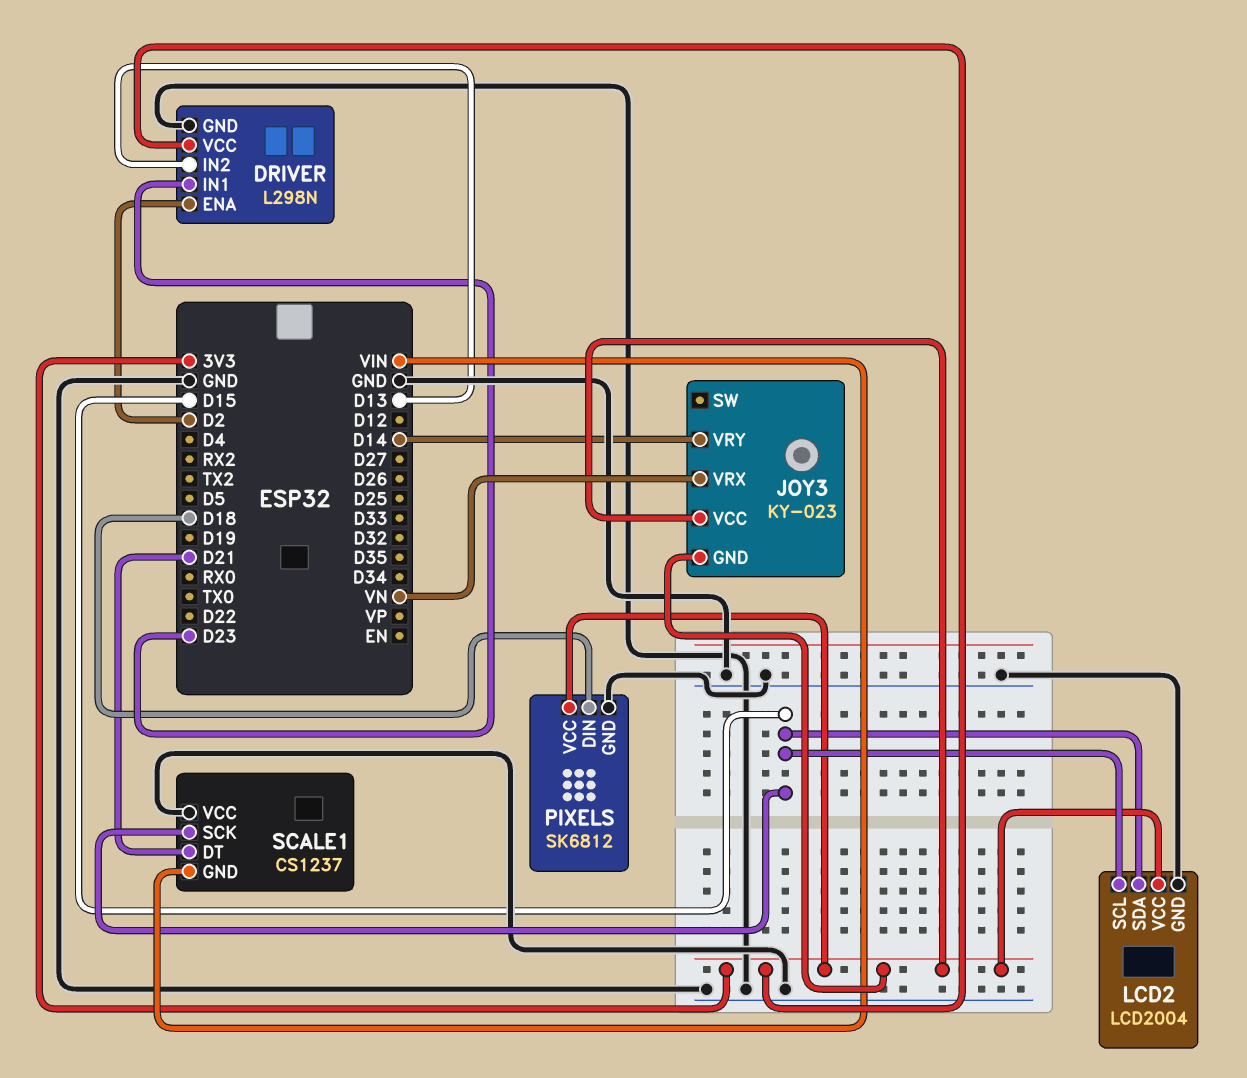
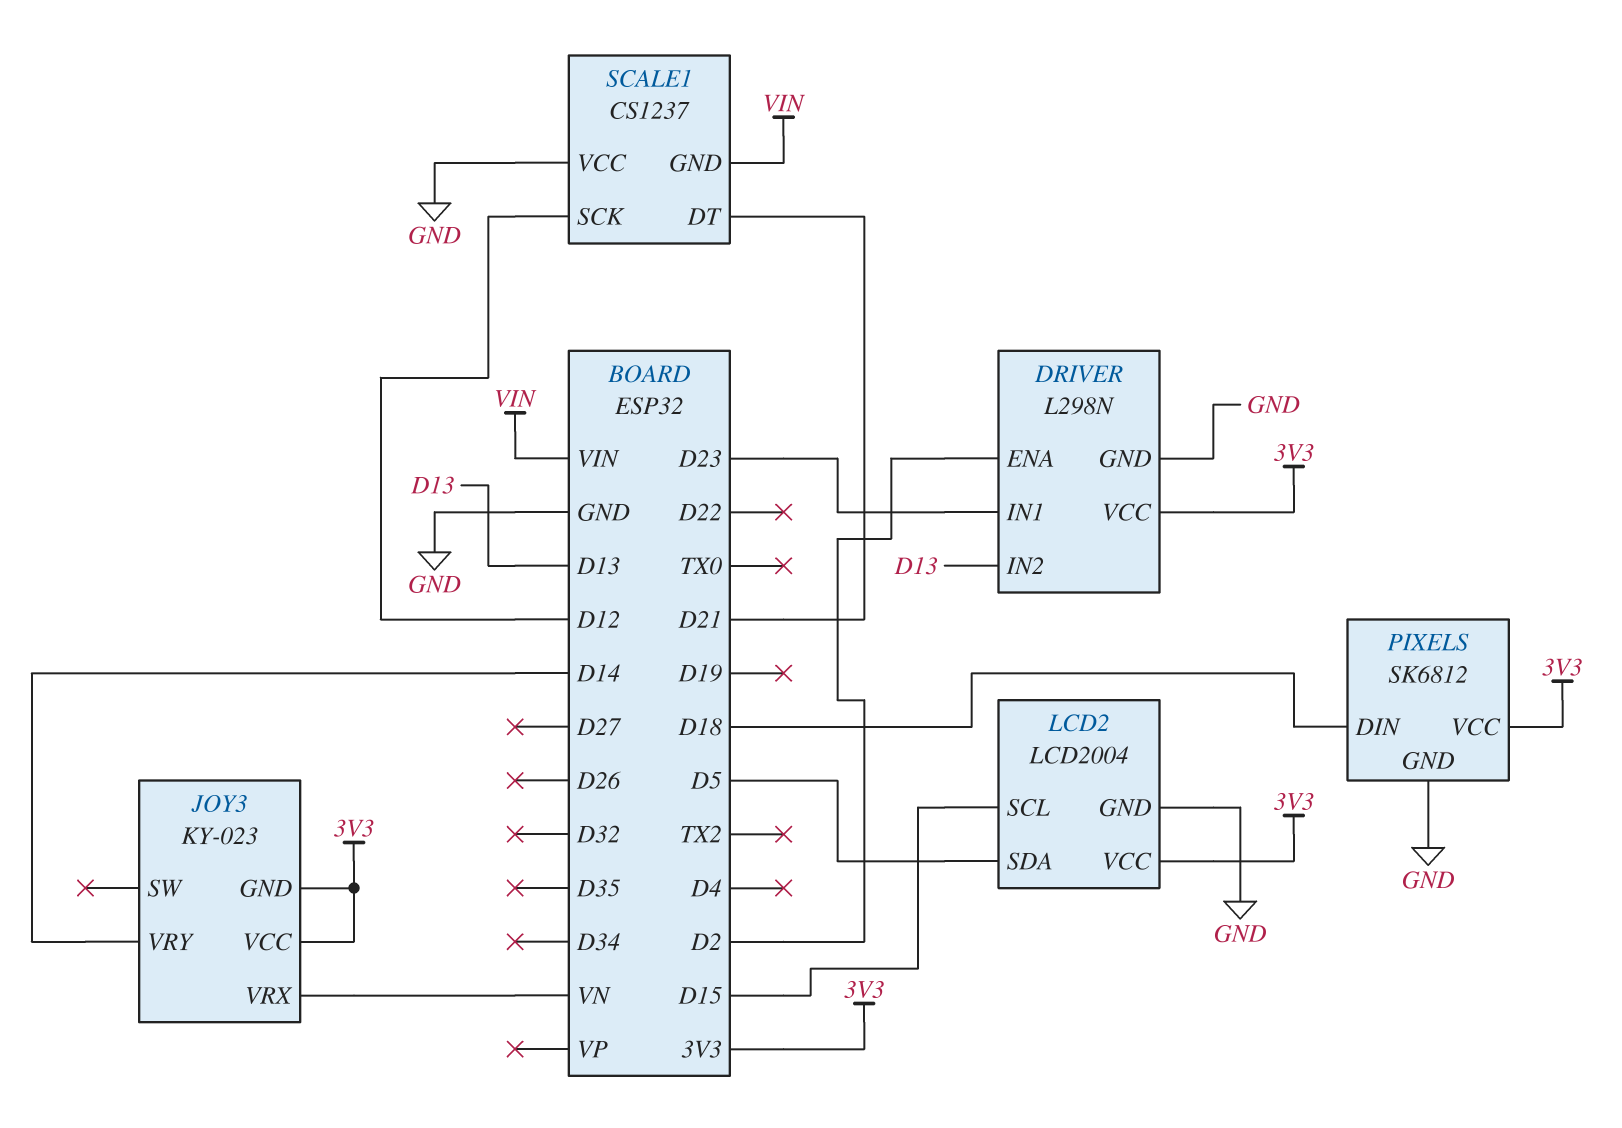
LCD2 pin SDA: D15 -> D5
SCALE1 pin SCK: D15 -> D12

